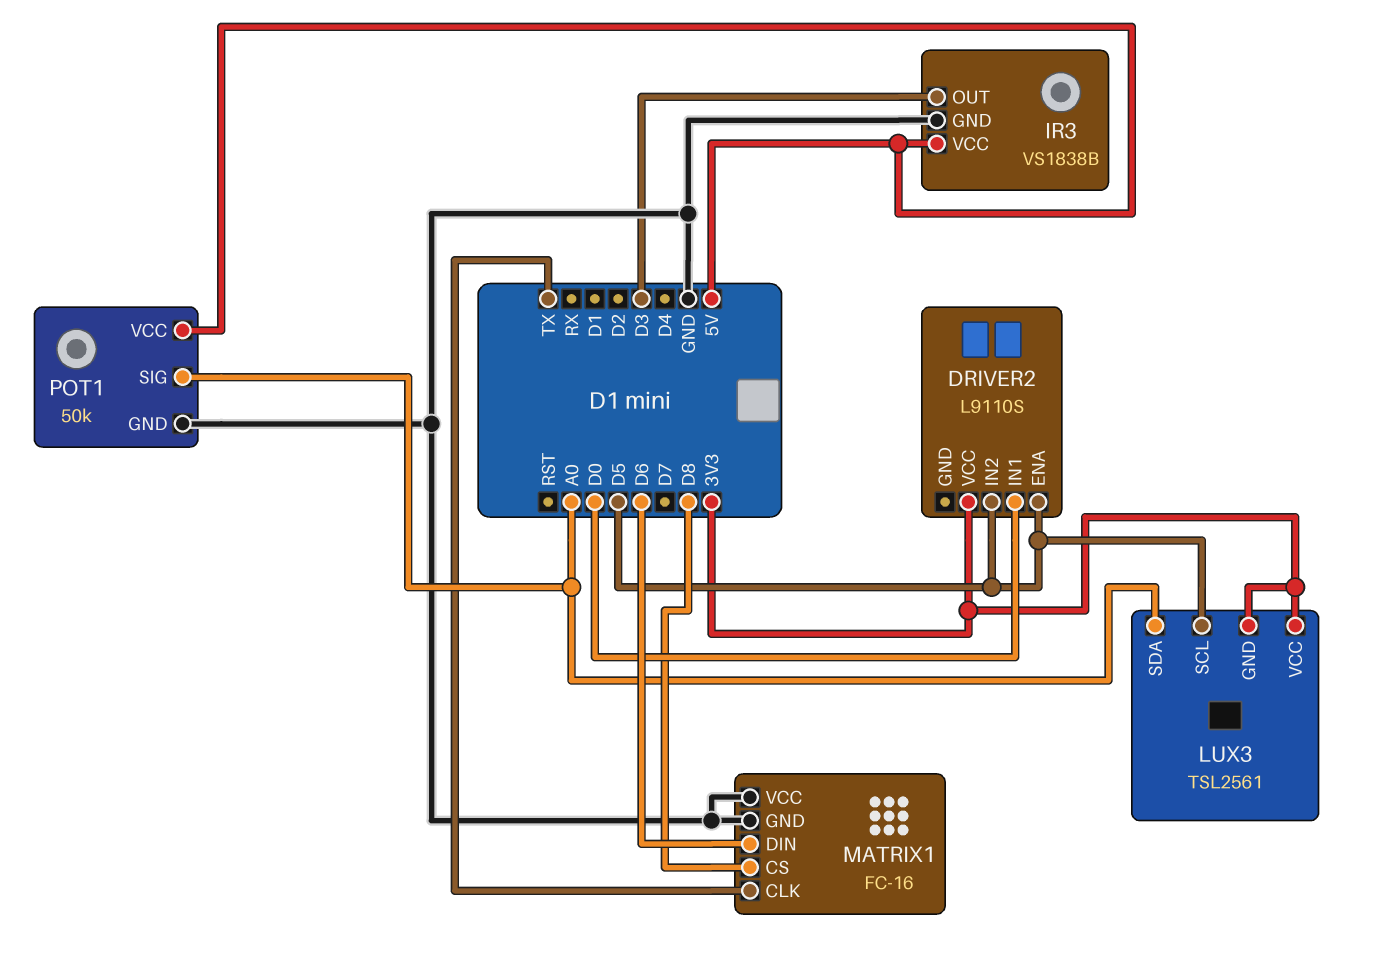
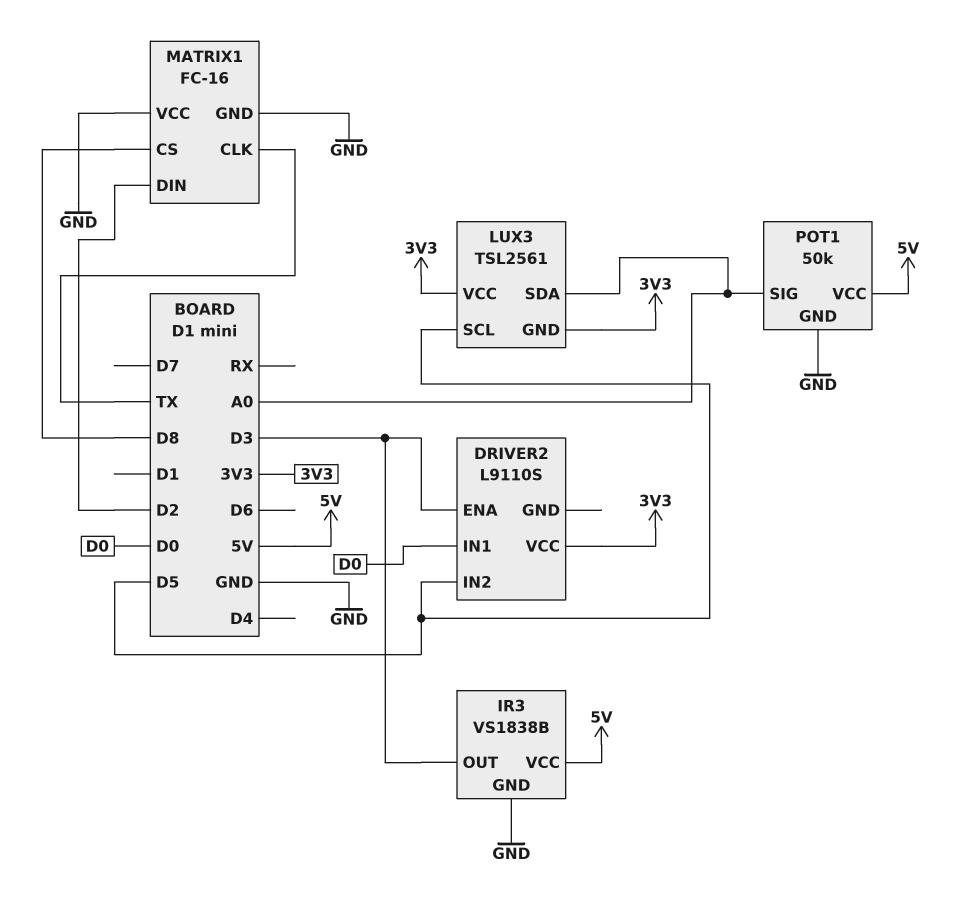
DRIVER2 pin ENA: D5 -> D3
MATRIX1 pin DIN: D6 -> D2

